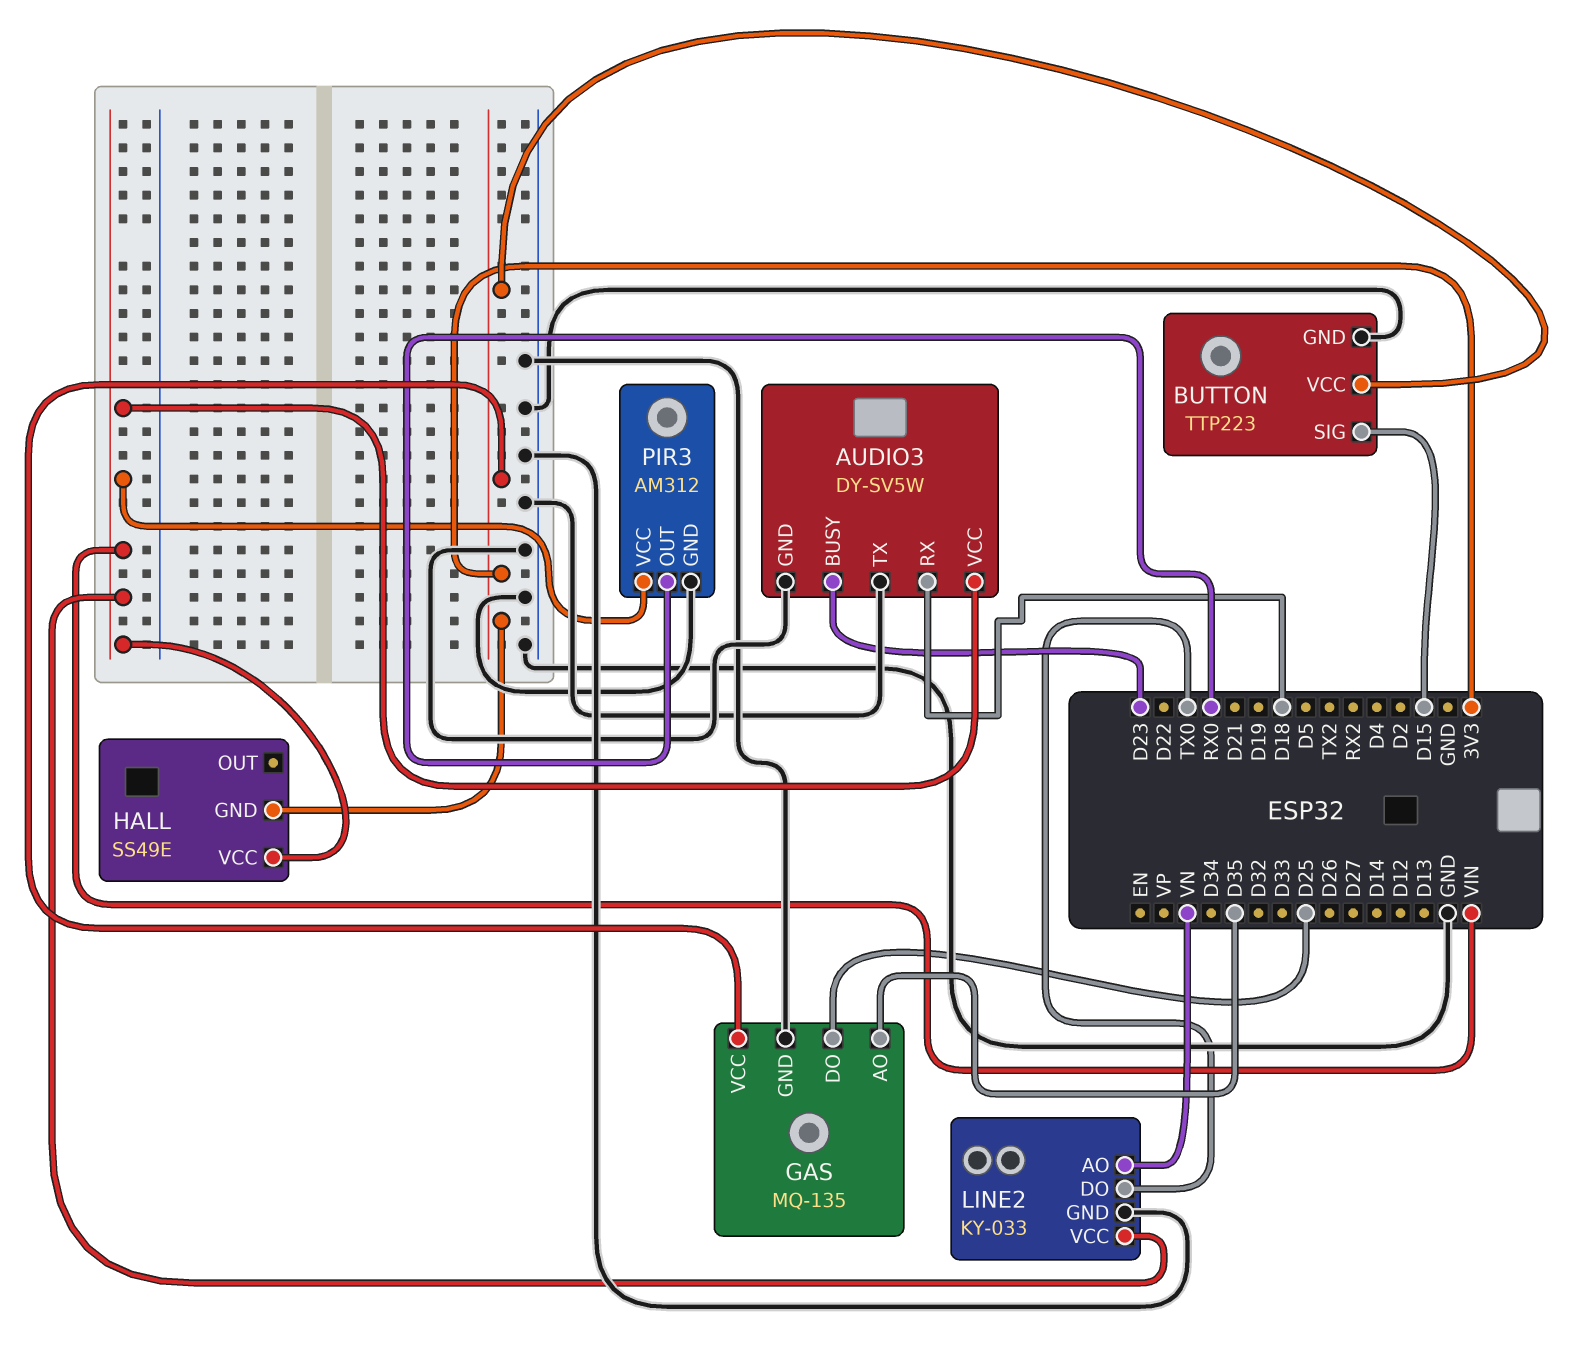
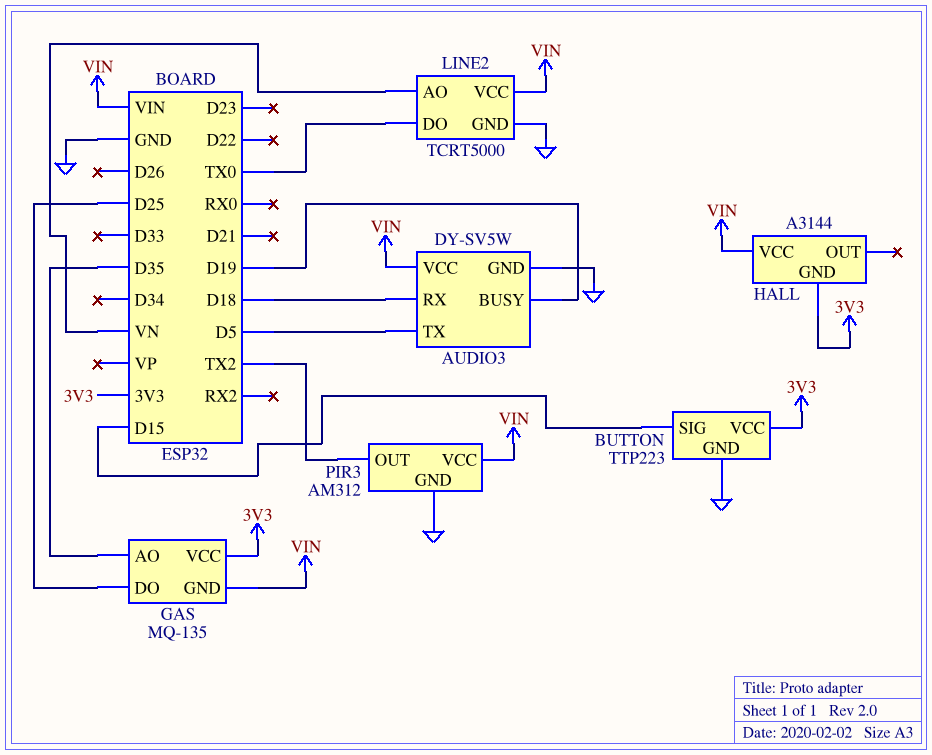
AUDIO3 pin BUSY: D23 -> D19
AUDIO3 pin TX: GND -> D5
GAS pin GND: GND -> VIN
HALL: SS49E -> A3144
LINE2: KY-033 -> TCRT5000
PIR3 pin OUT: RX0 -> TX2

